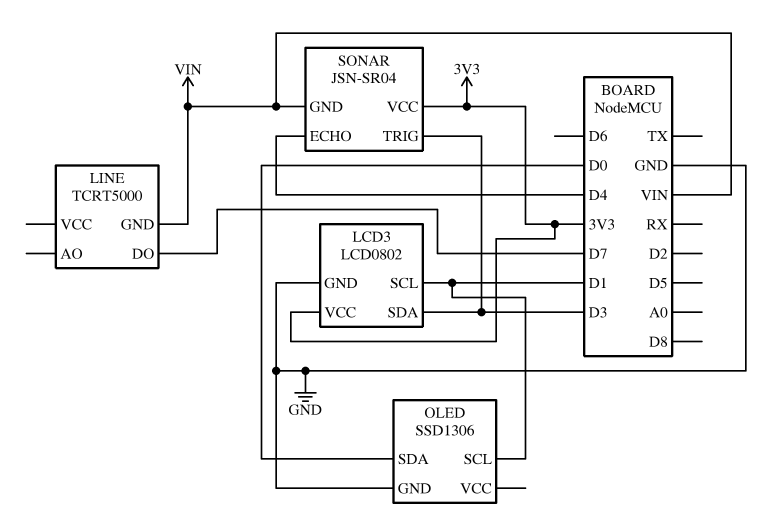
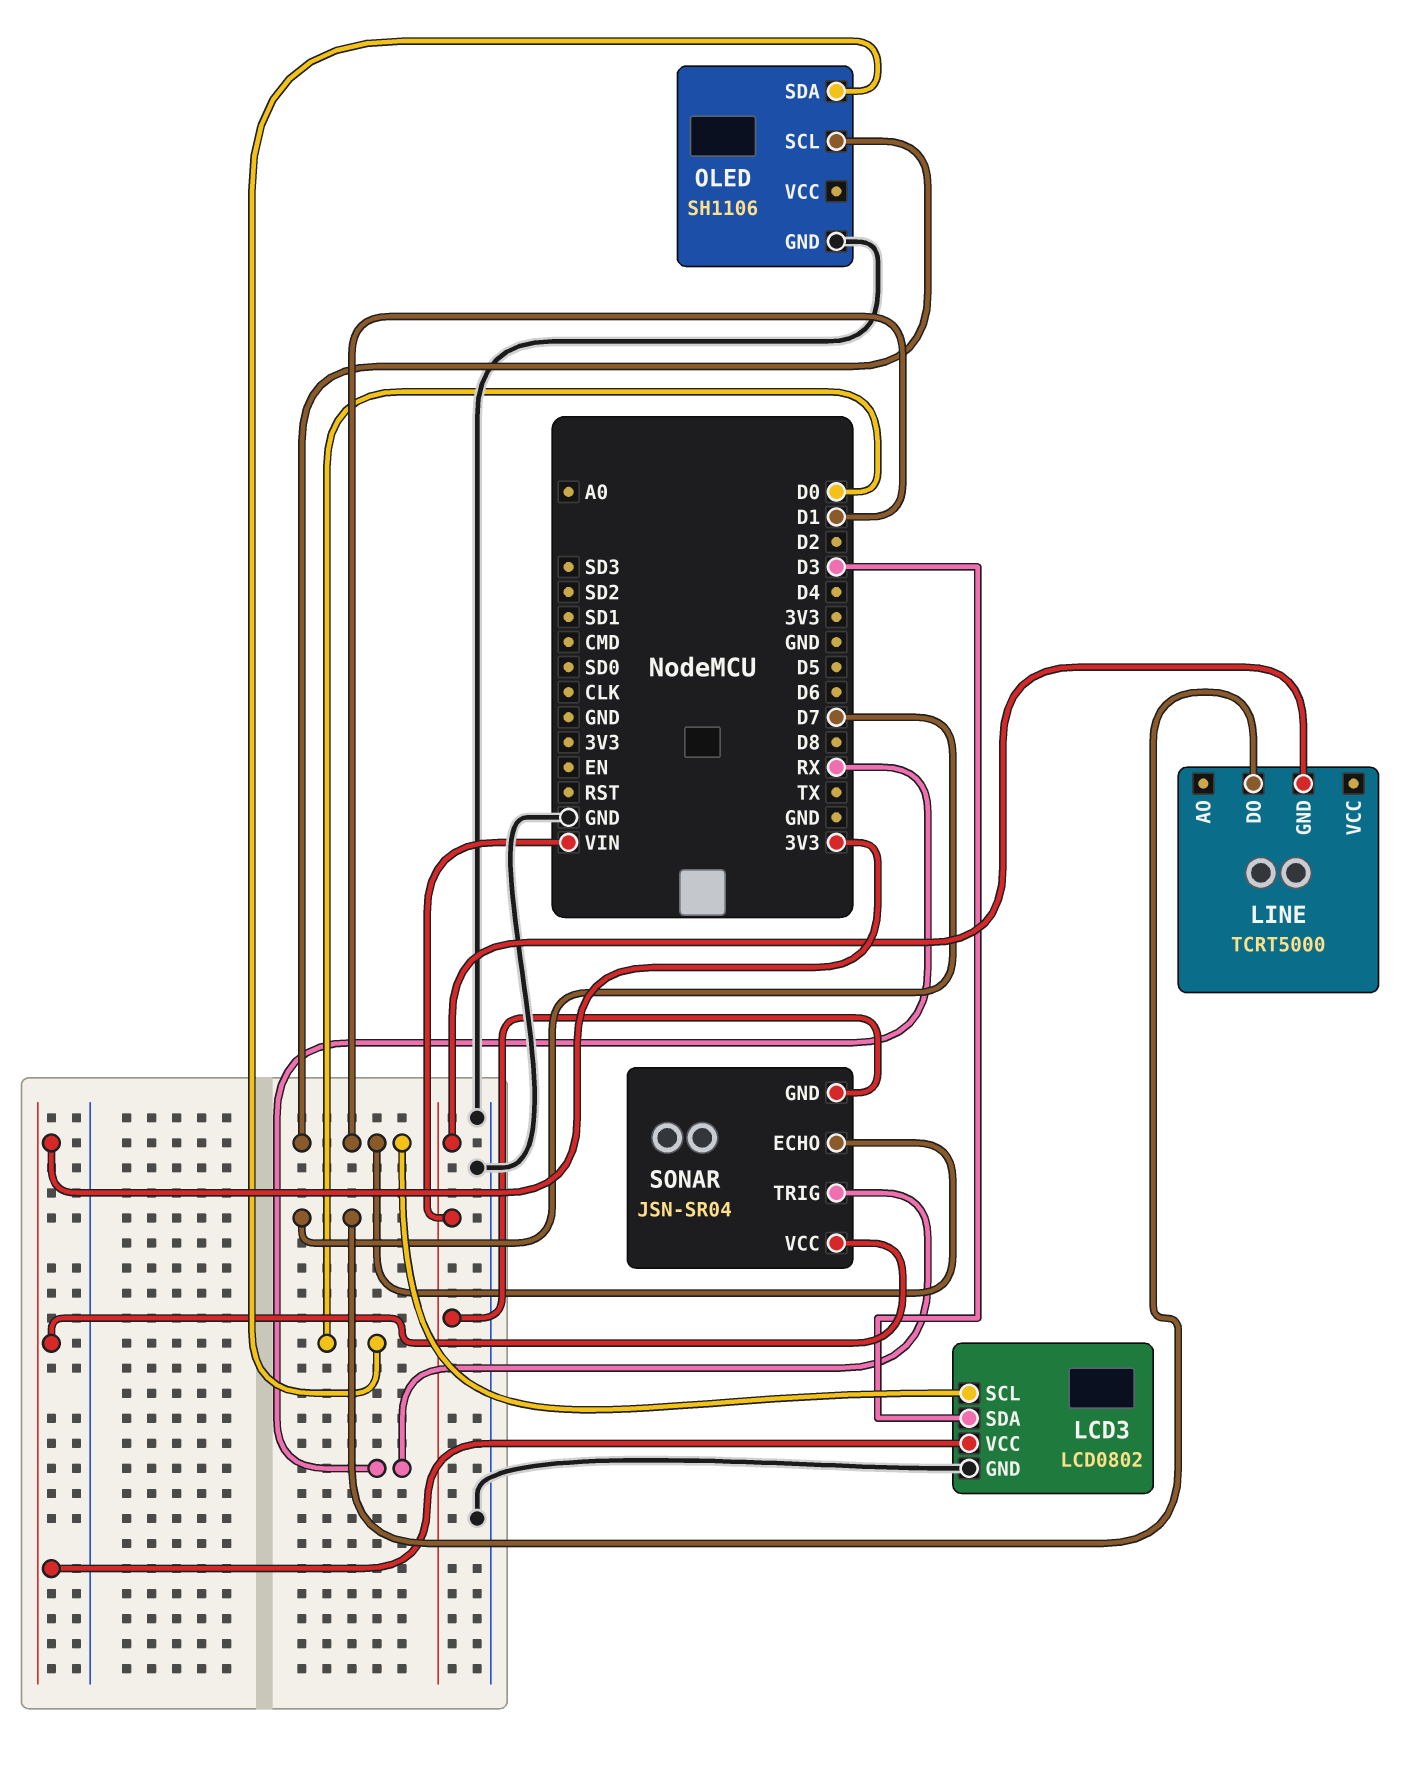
OLED: SSD1306 -> SH1106
SONAR pin ECHO: D4 -> D1
SONAR pin TRIG: D3 -> RX

